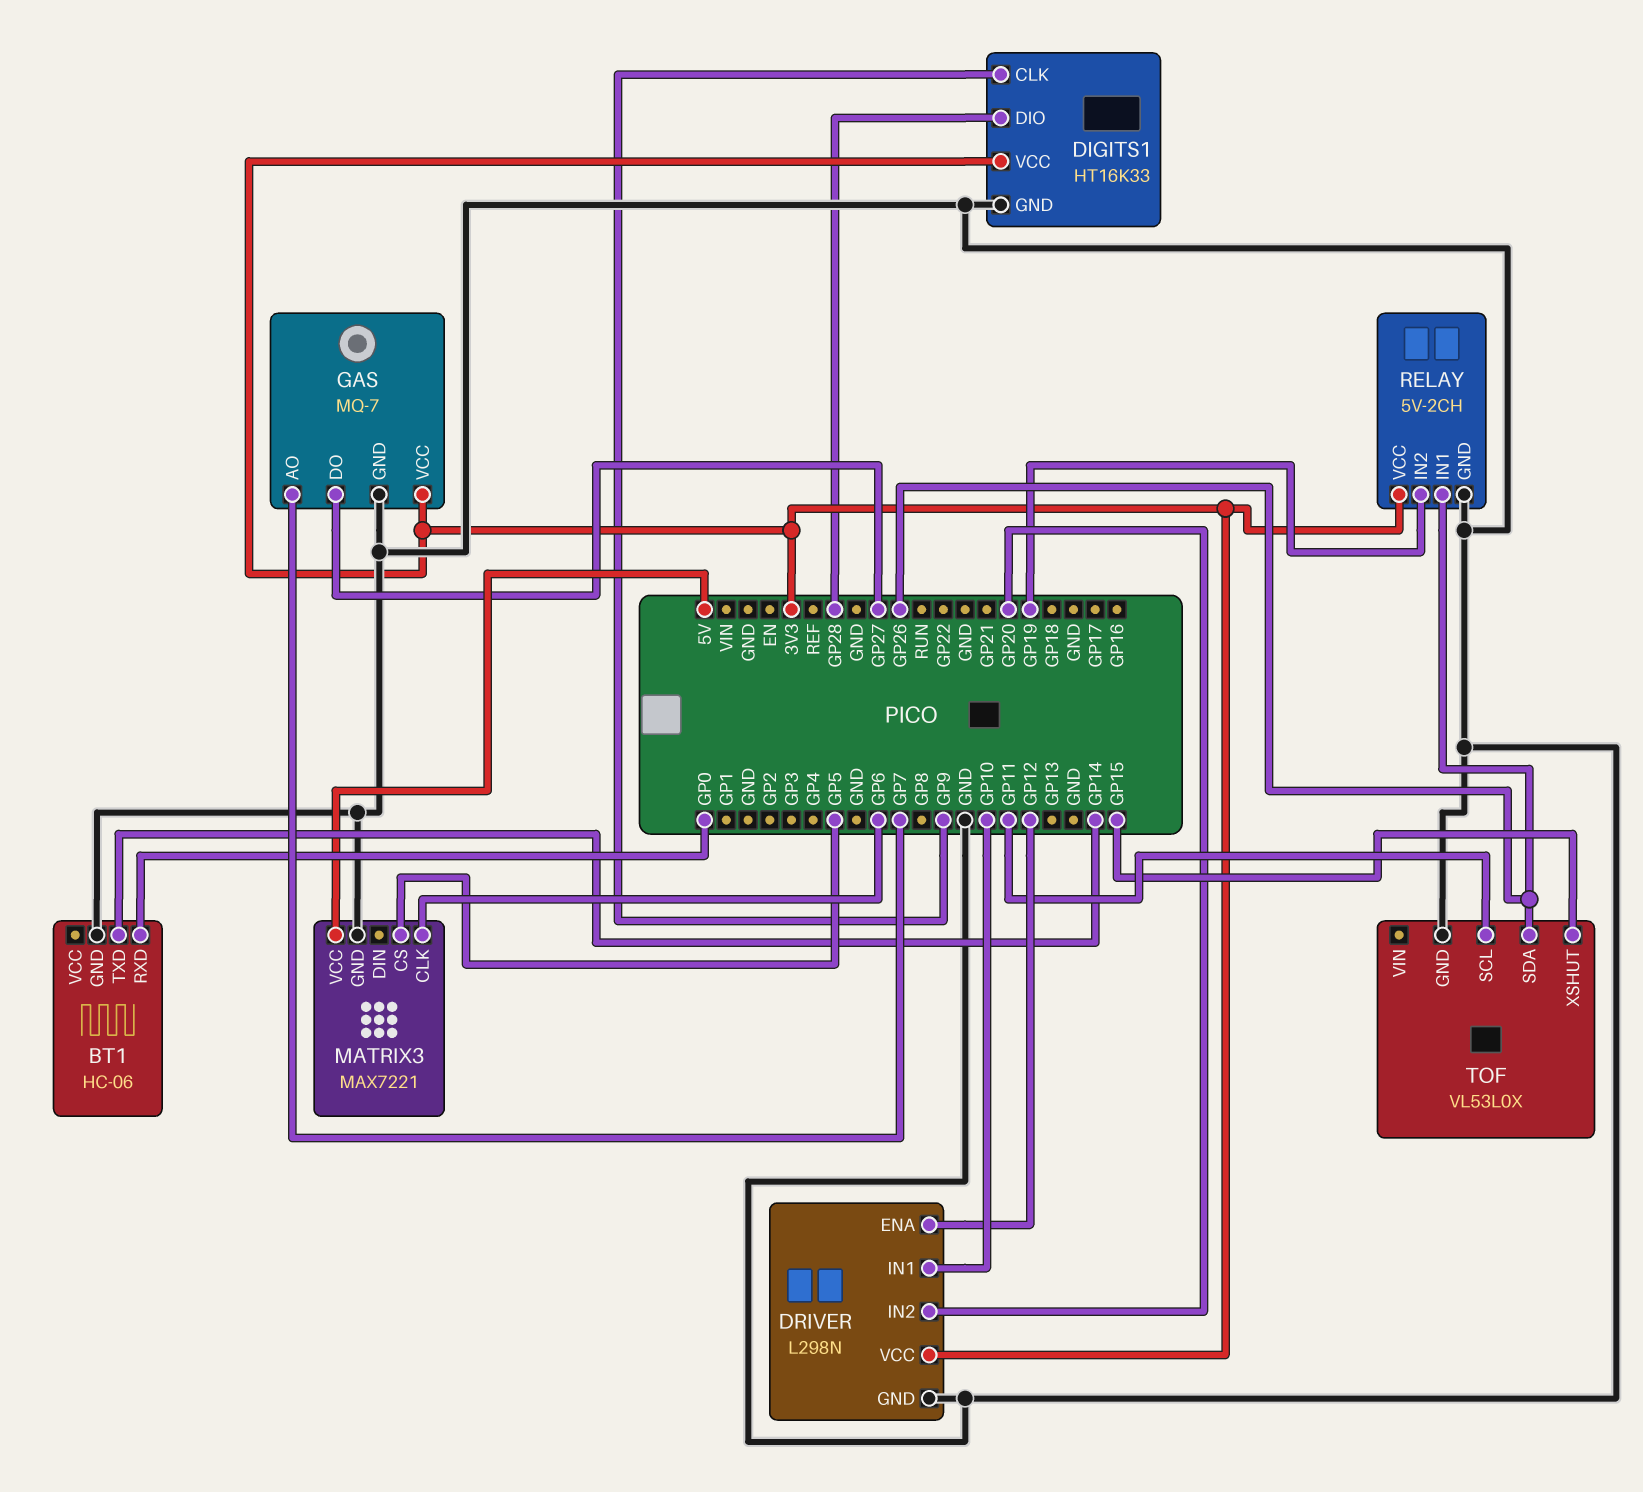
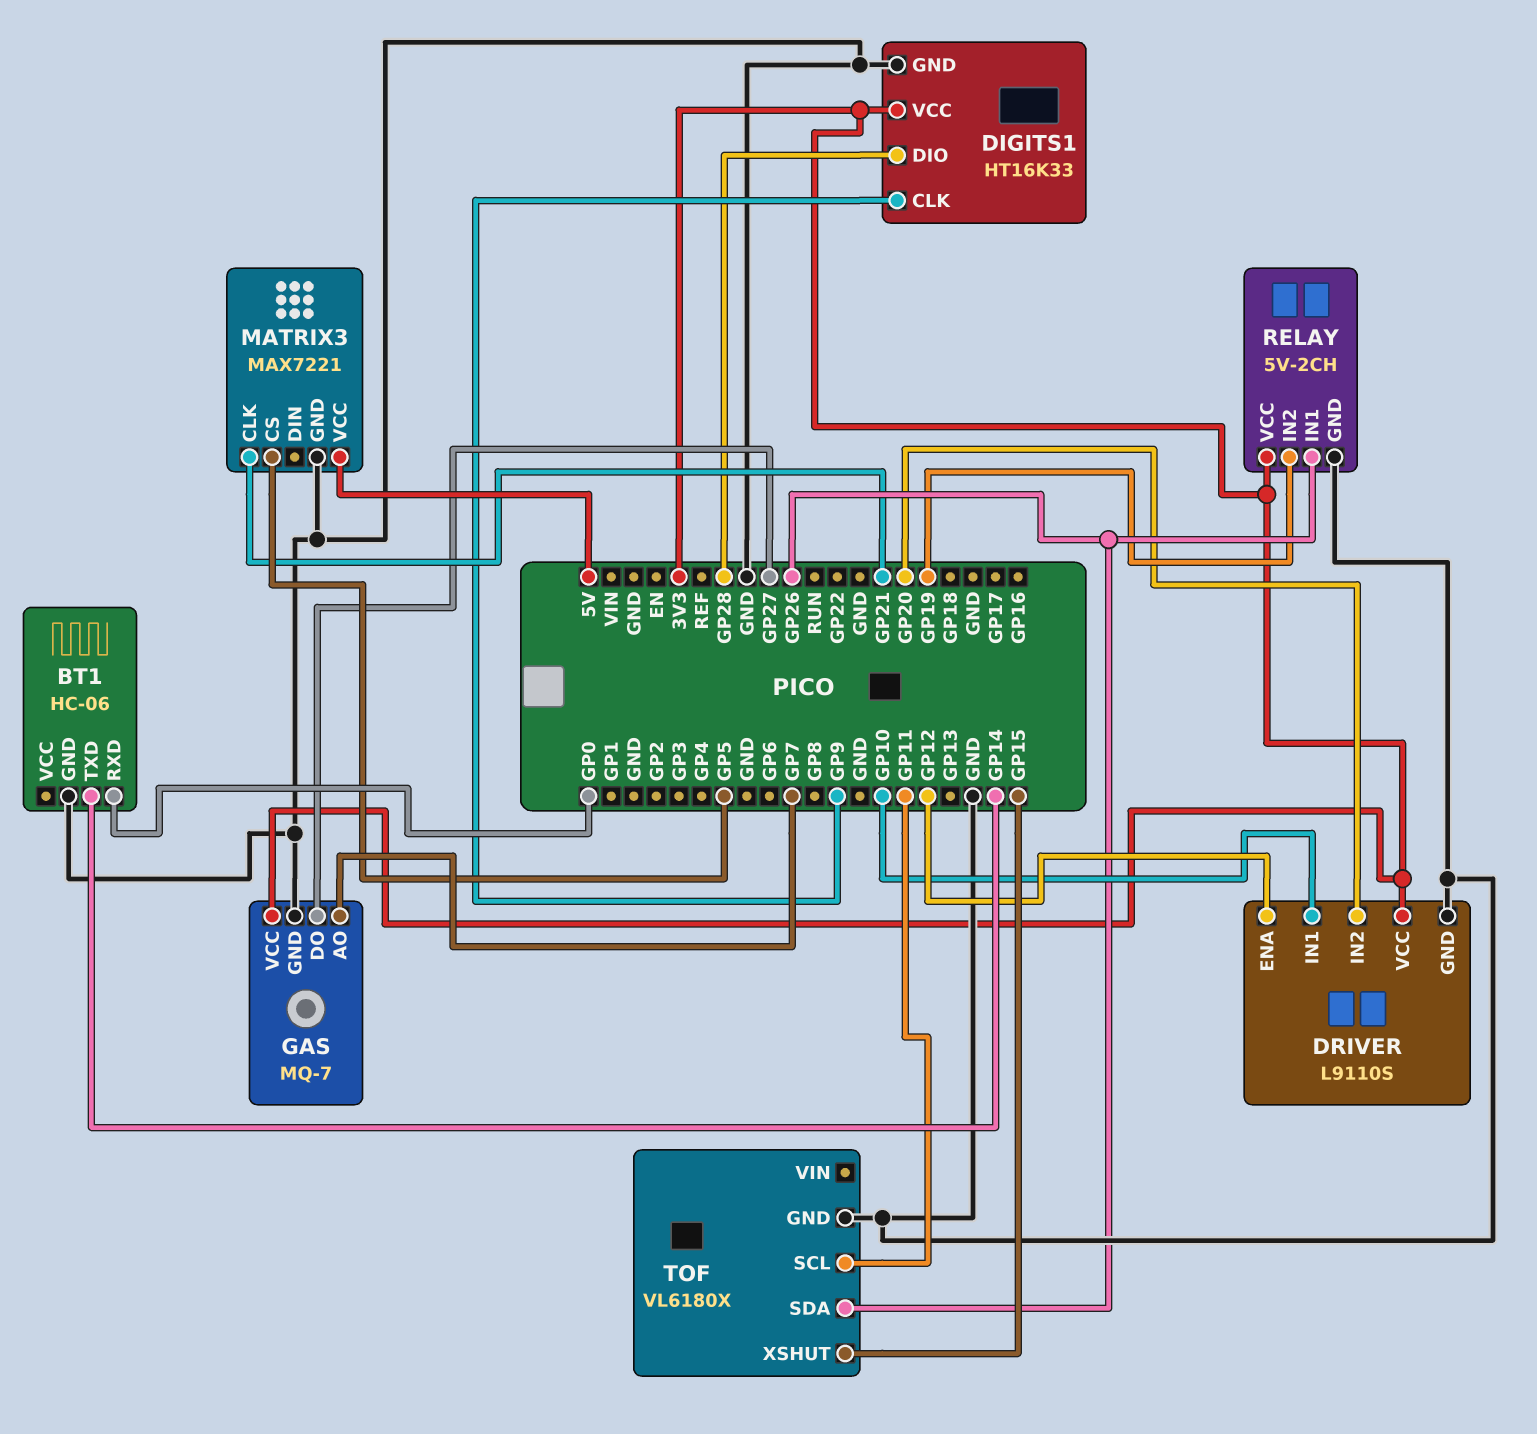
DRIVER: L298N -> L9110S
MATRIX3 pin CLK: GP6 -> GP21
TOF: VL53L0X -> VL6180X

